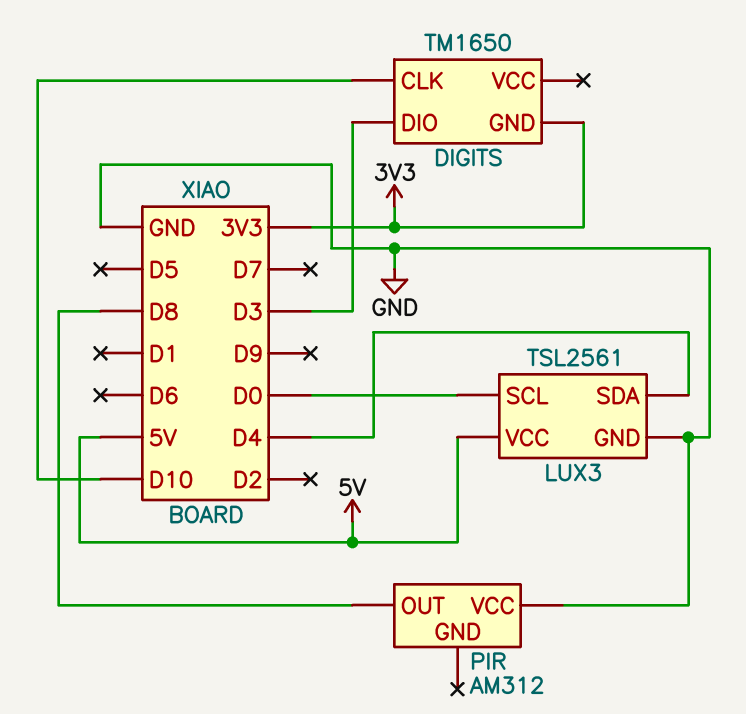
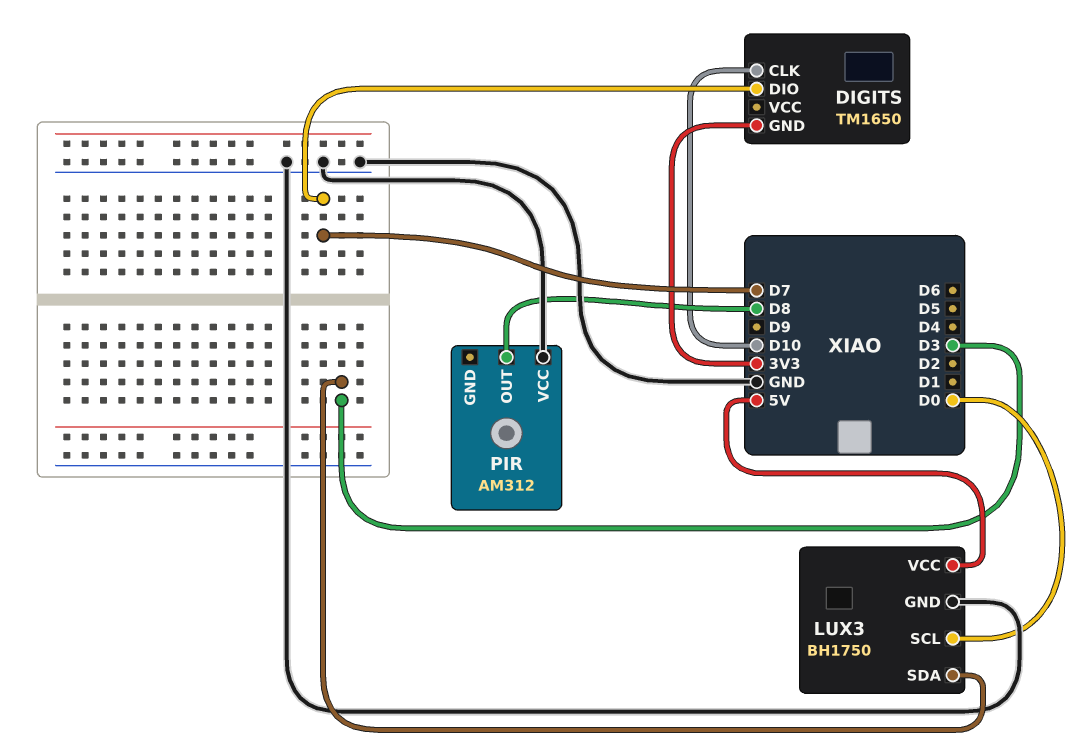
DIGITS pin DIO: D3 -> D7
LUX3: TSL2561 -> BH1750
LUX3 pin SDA: D4 -> D3

